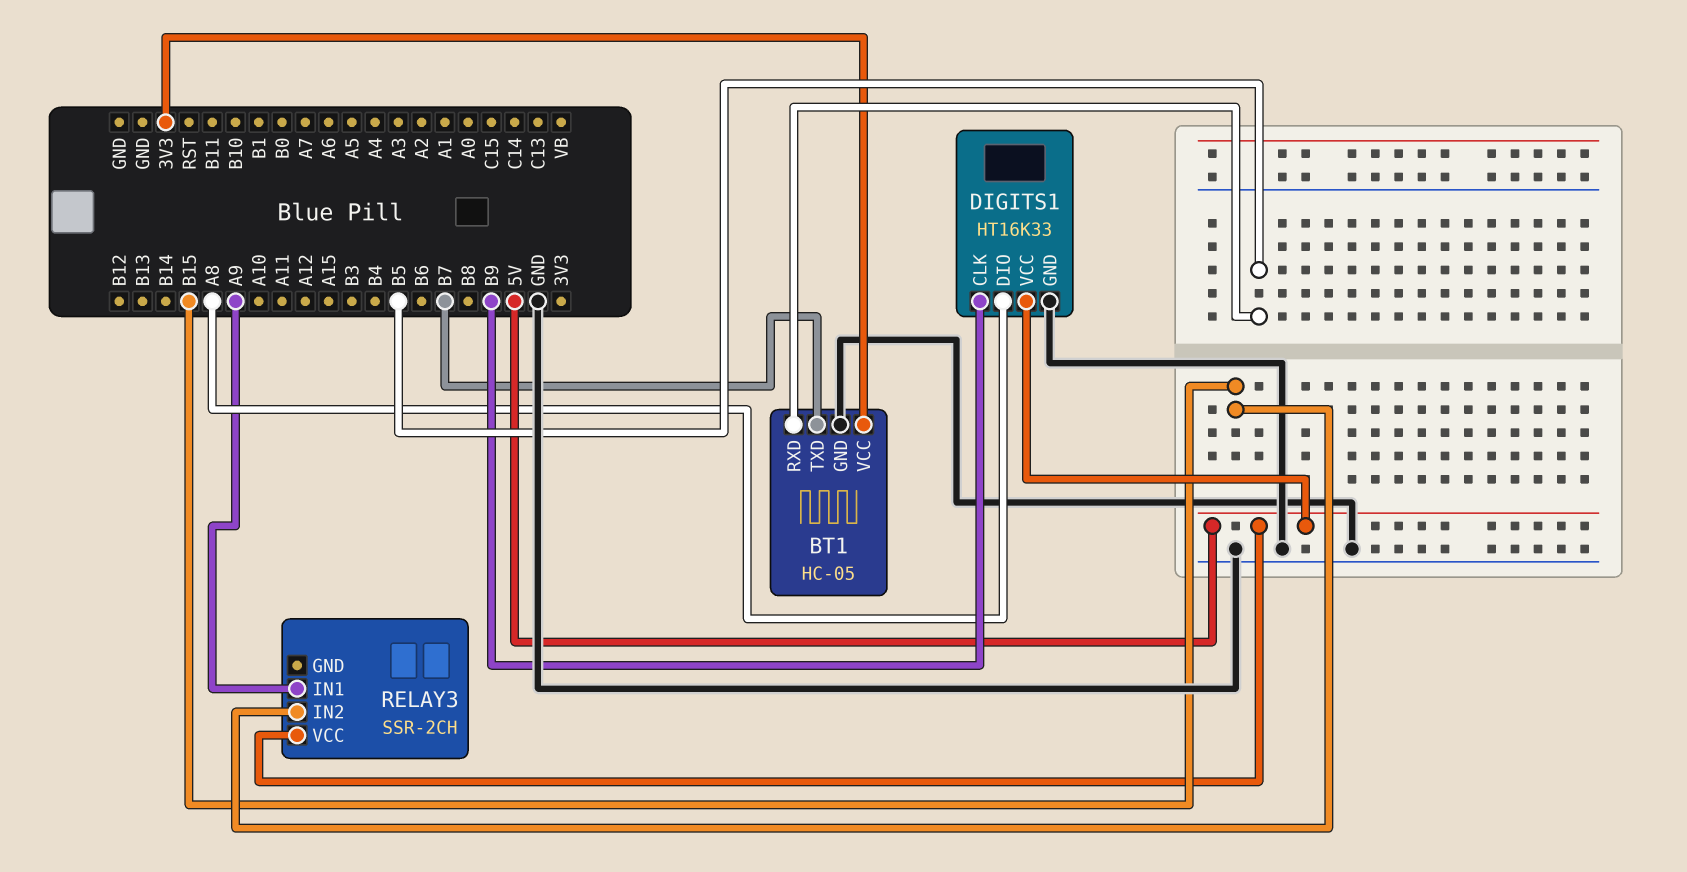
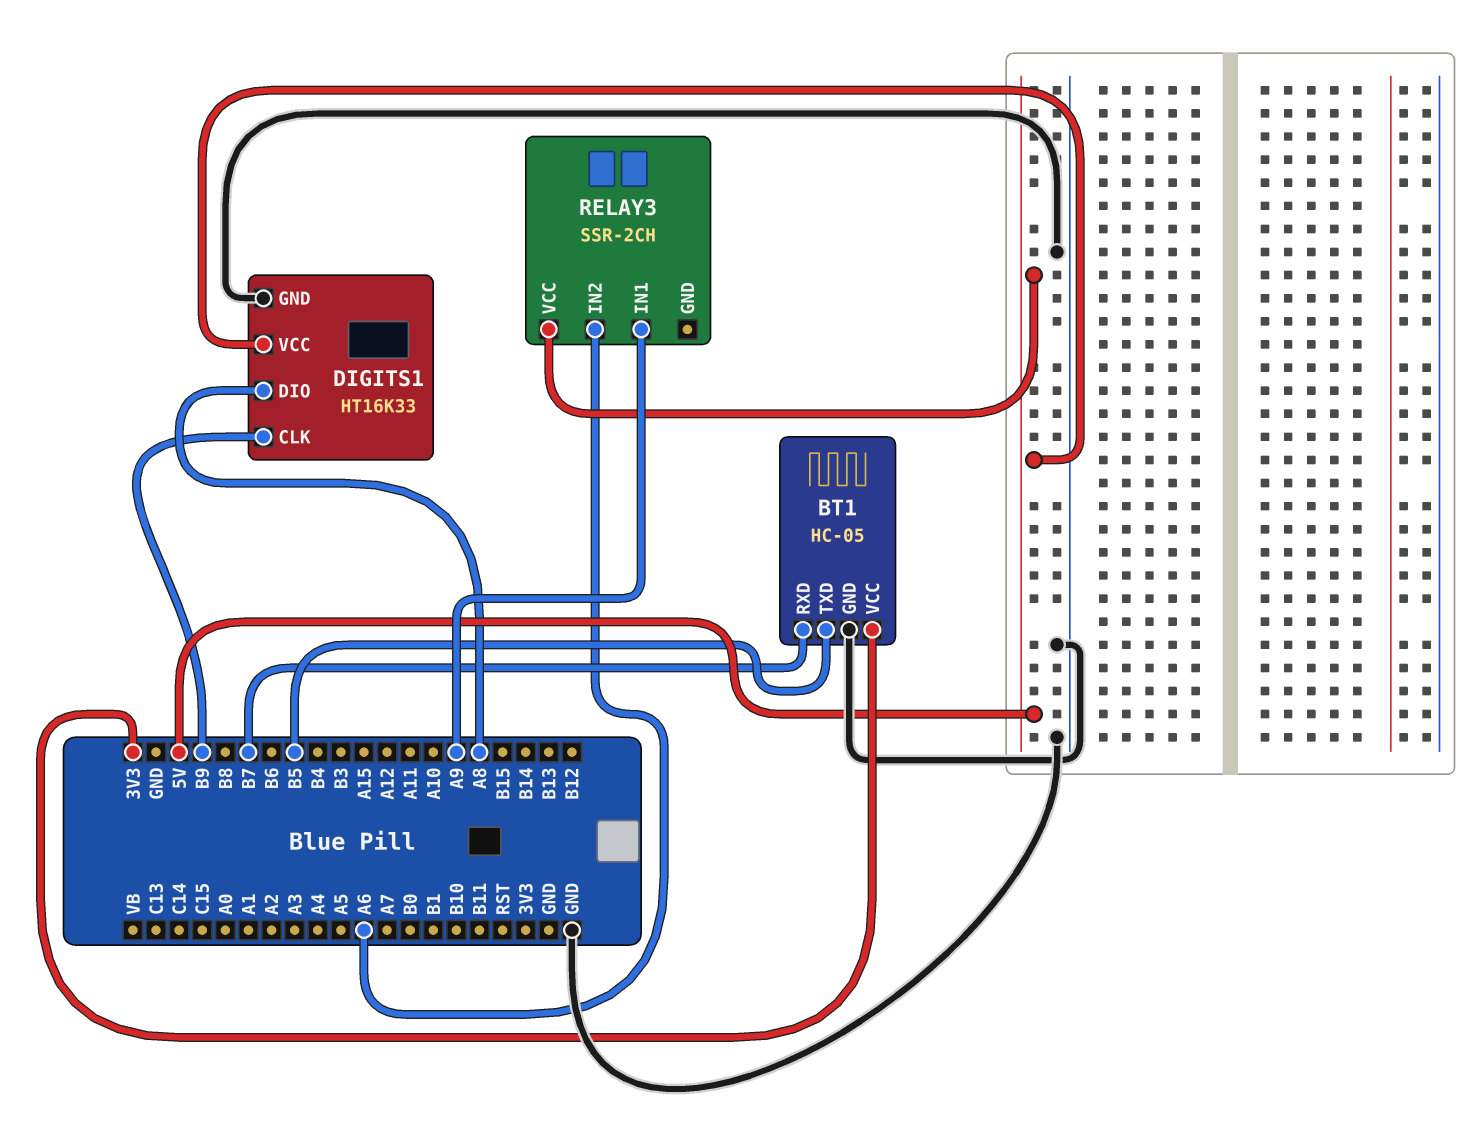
BT1 pin RXD: B5 -> B7
BT1 pin TXD: B7 -> B5
RELAY3 pin IN2: B15 -> A6

